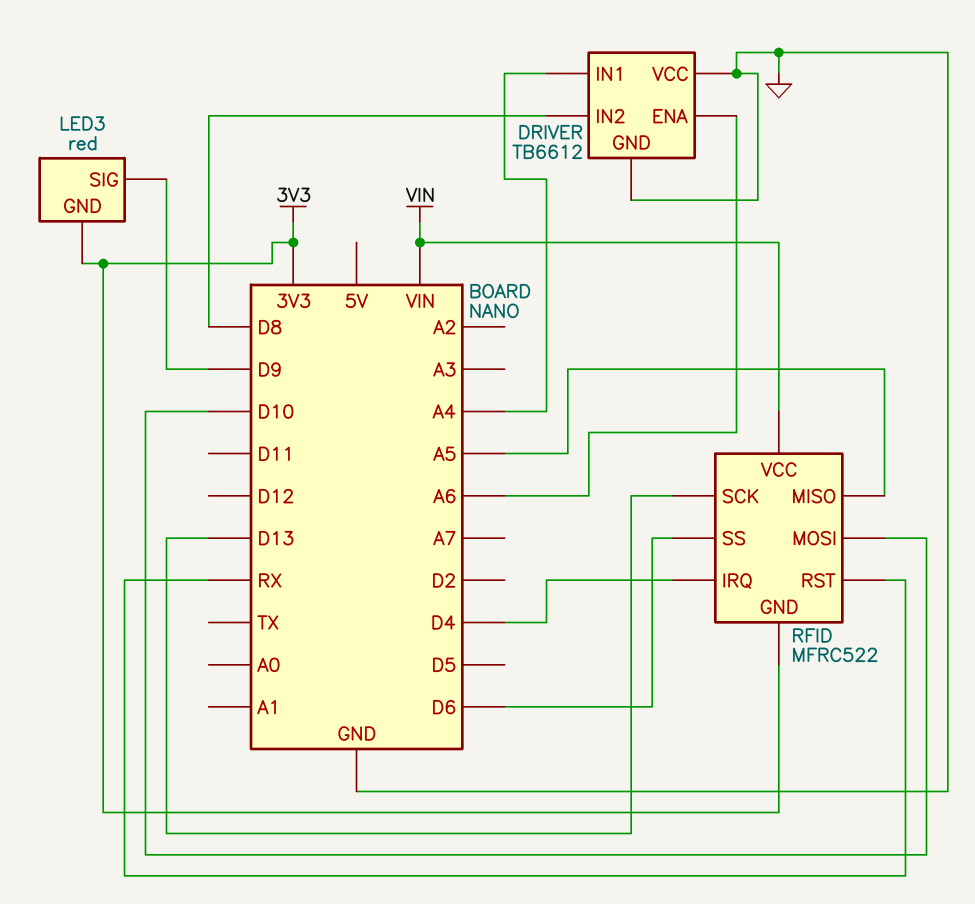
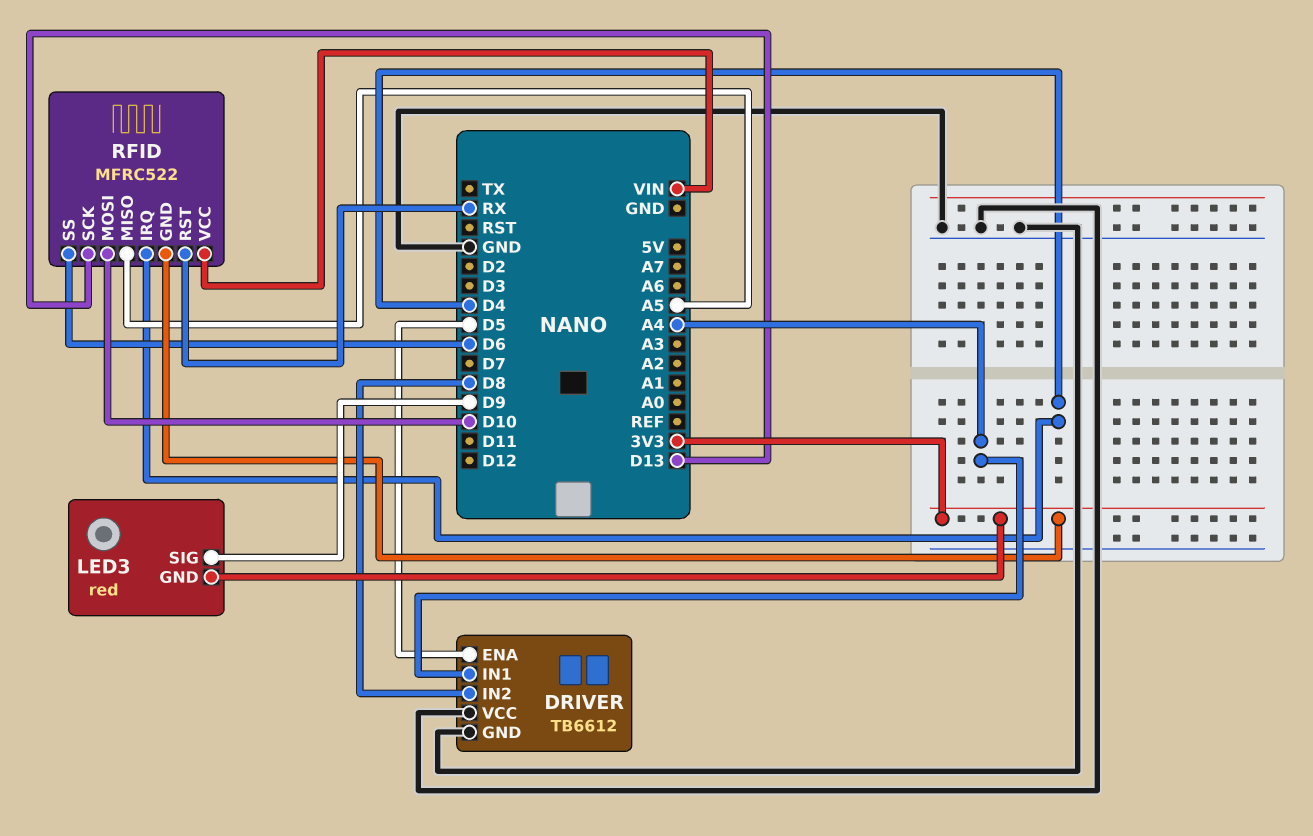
DRIVER pin ENA: A6 -> D5

